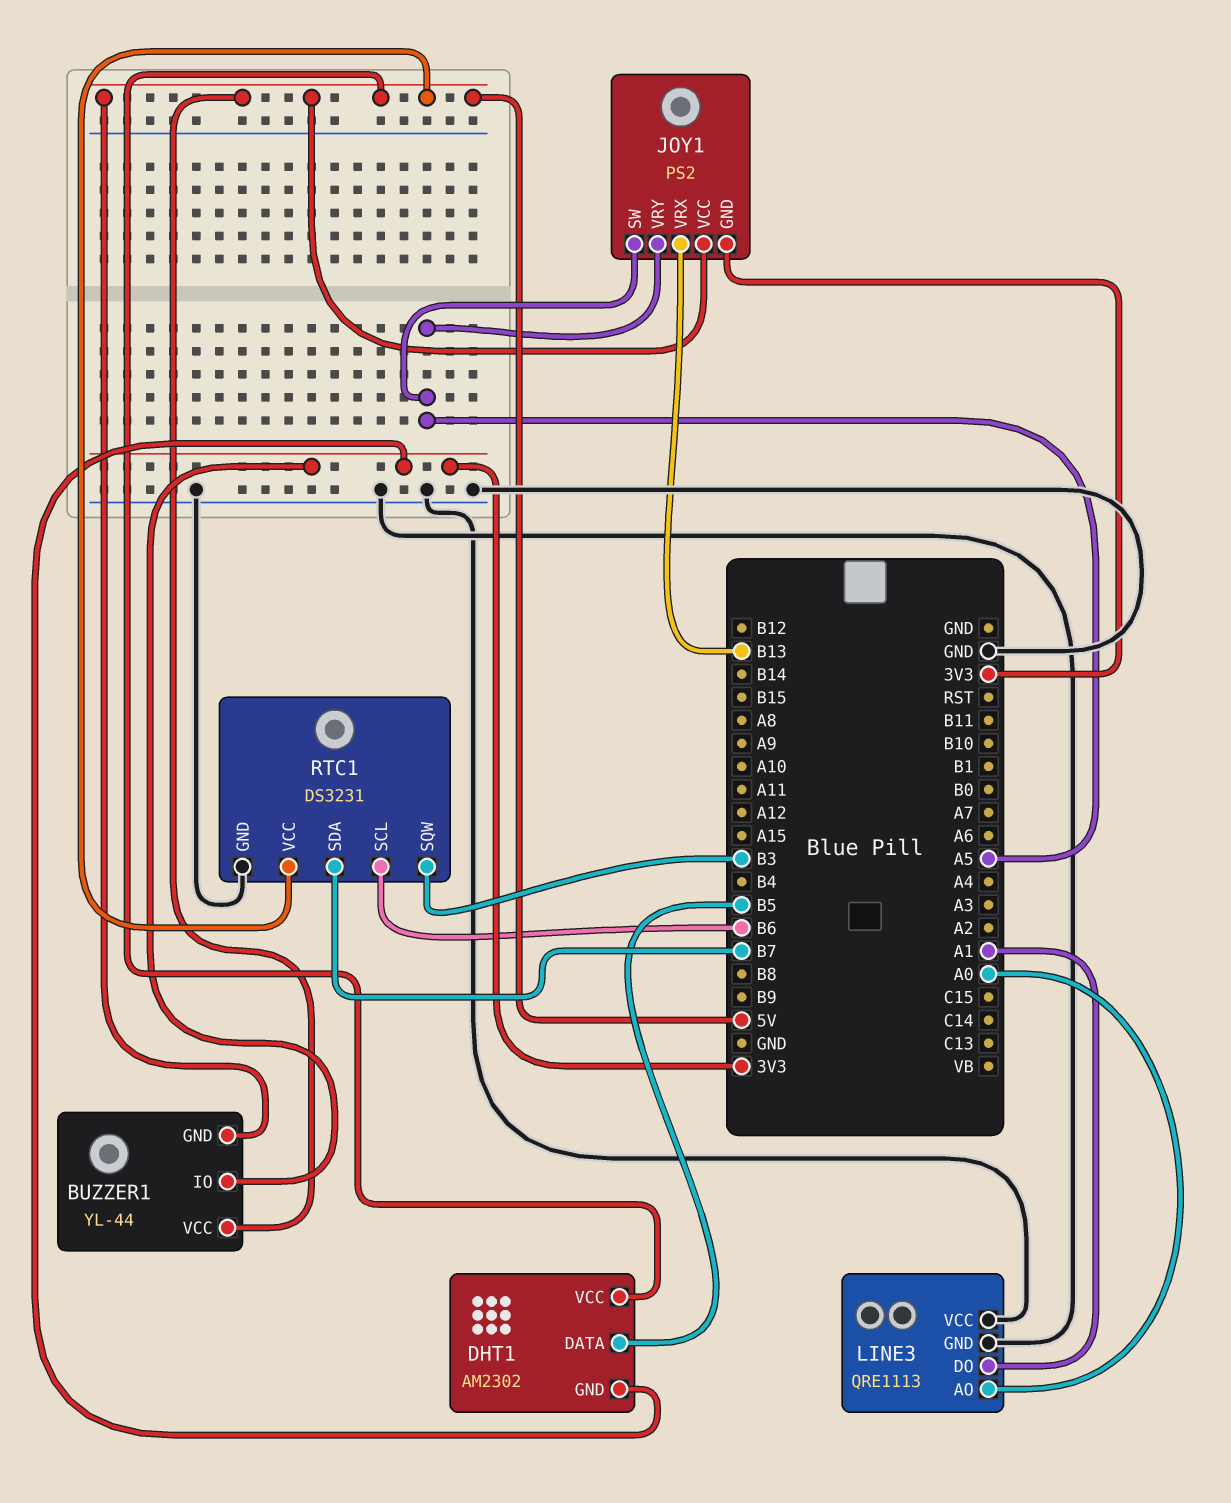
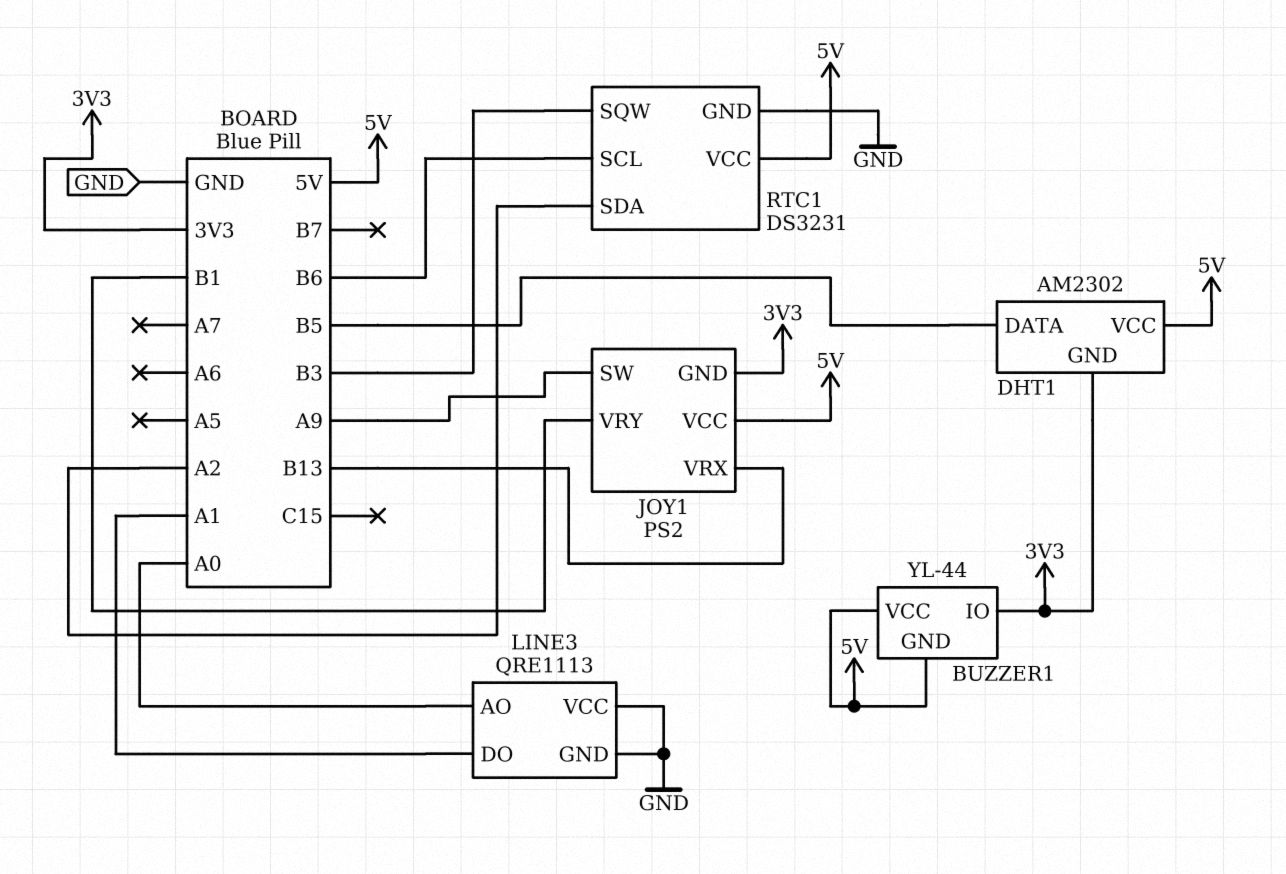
JOY1 pin SW: A5 -> A9
JOY1 pin VRY: A5 -> B1
RTC1 pin SDA: B7 -> A2

